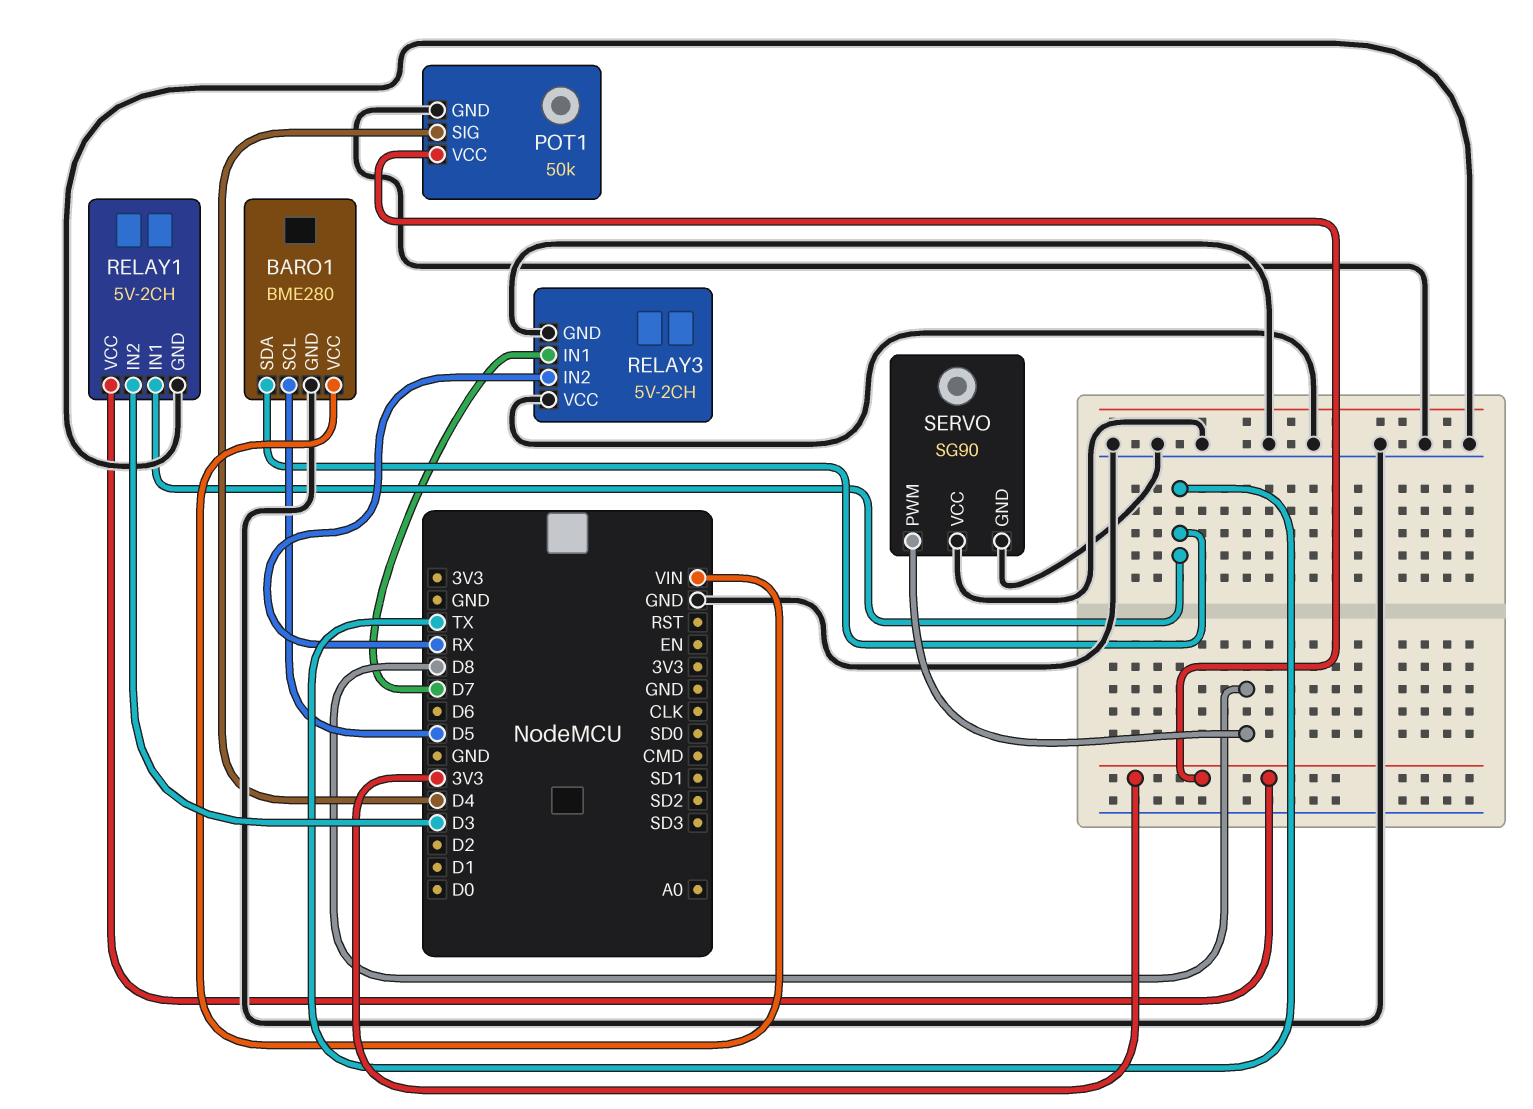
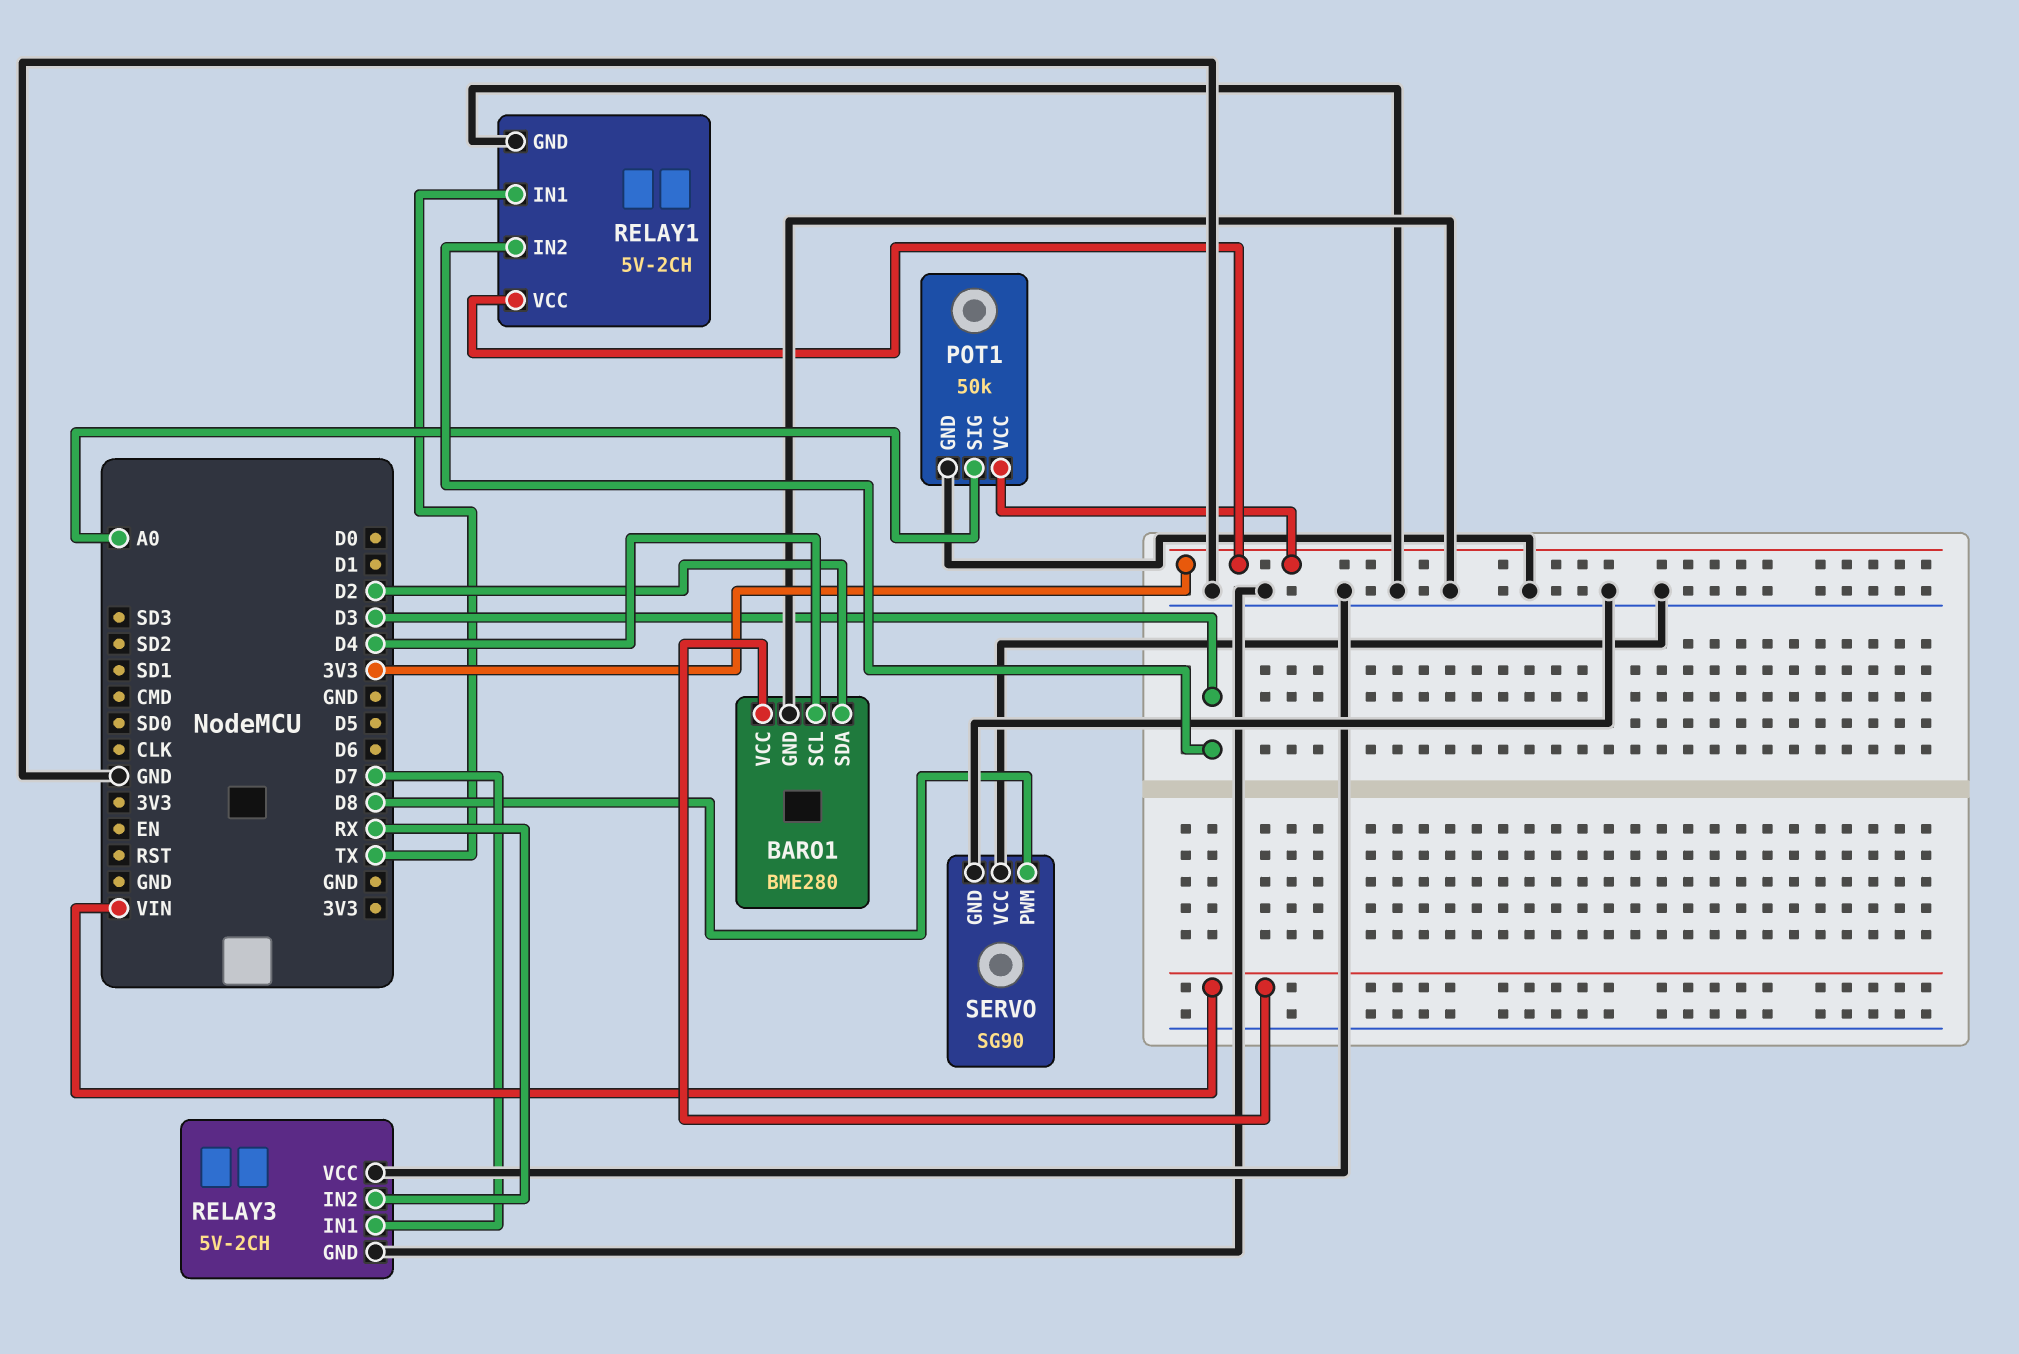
BARO1 pin SCL: D5 -> D4
BARO1 pin SDA: TX -> D2
POT1 pin SIG: D4 -> A0

